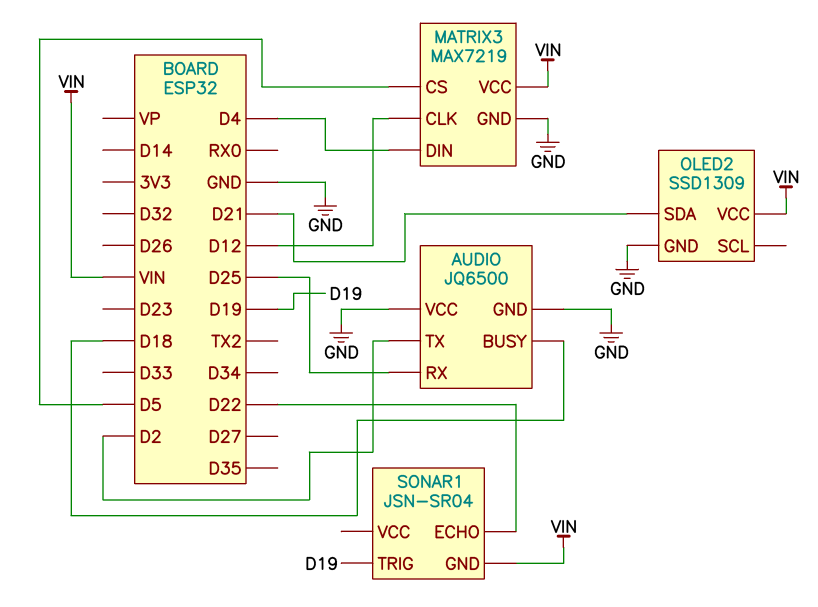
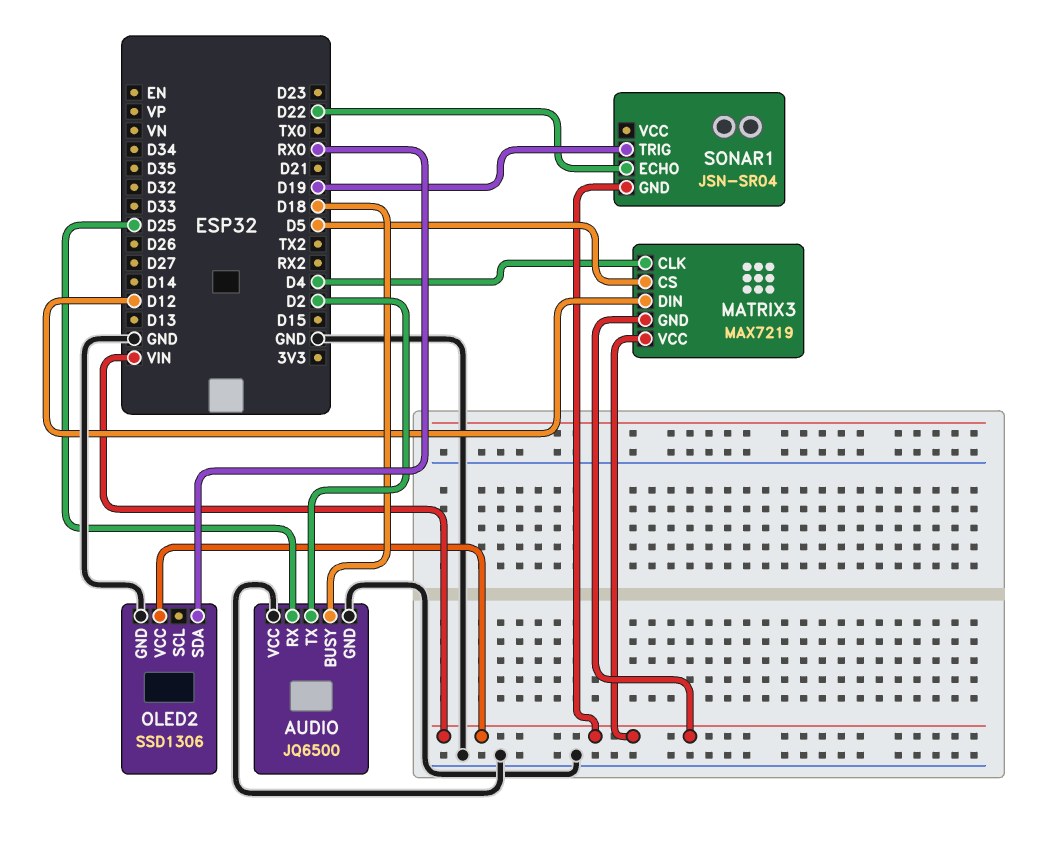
MATRIX3 pin CLK: D12 -> D4
MATRIX3 pin DIN: D4 -> D12
MATRIX3 pin GND: GND -> VIN
OLED2: SSD1309 -> SSD1306
OLED2 pin SDA: D21 -> RX0

